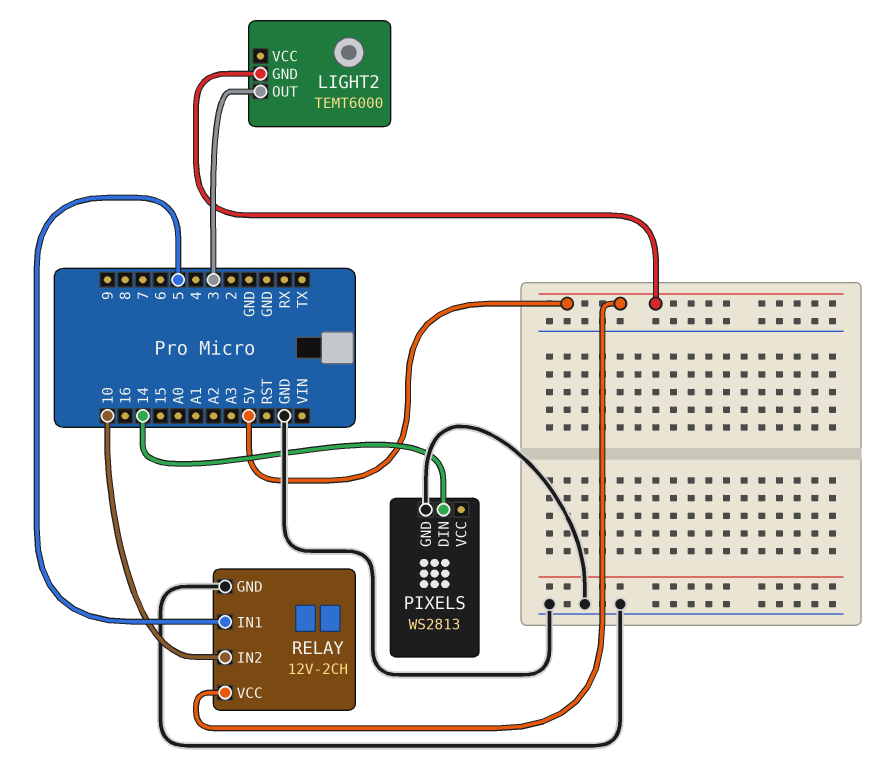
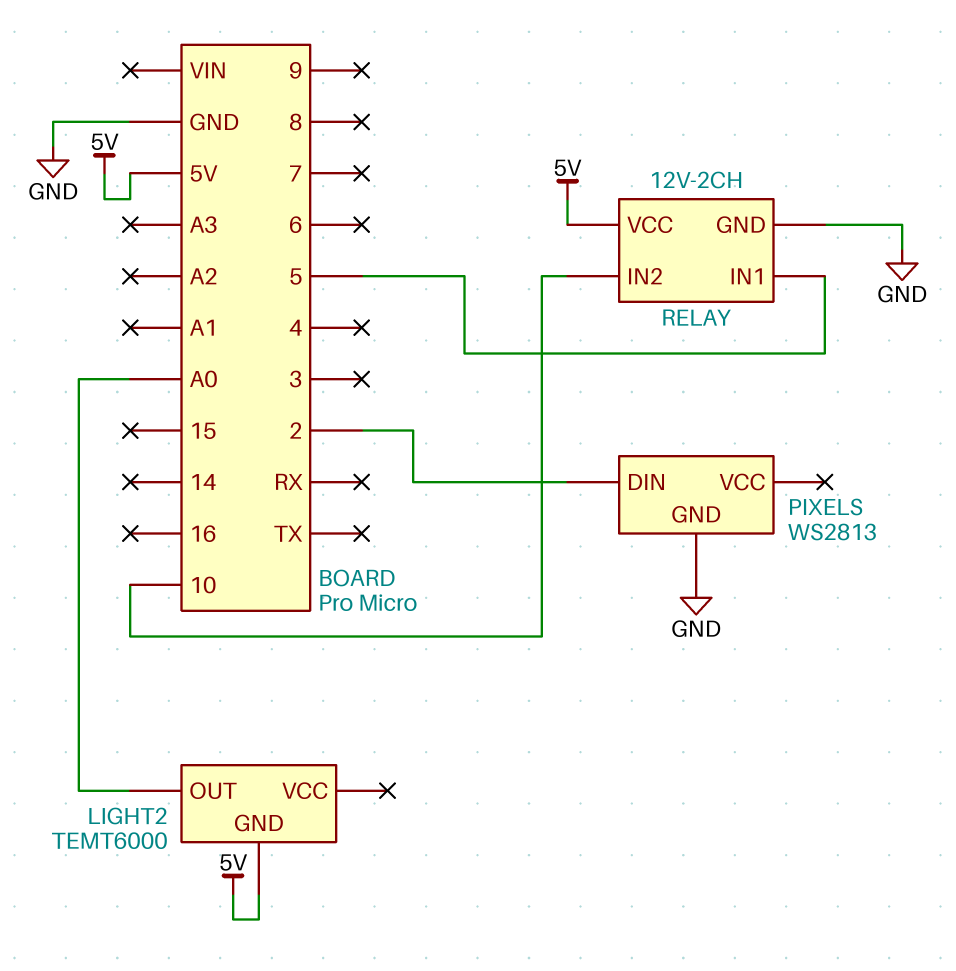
LIGHT2 pin OUT: 3 -> A0
PIXELS pin DIN: 14 -> 2

